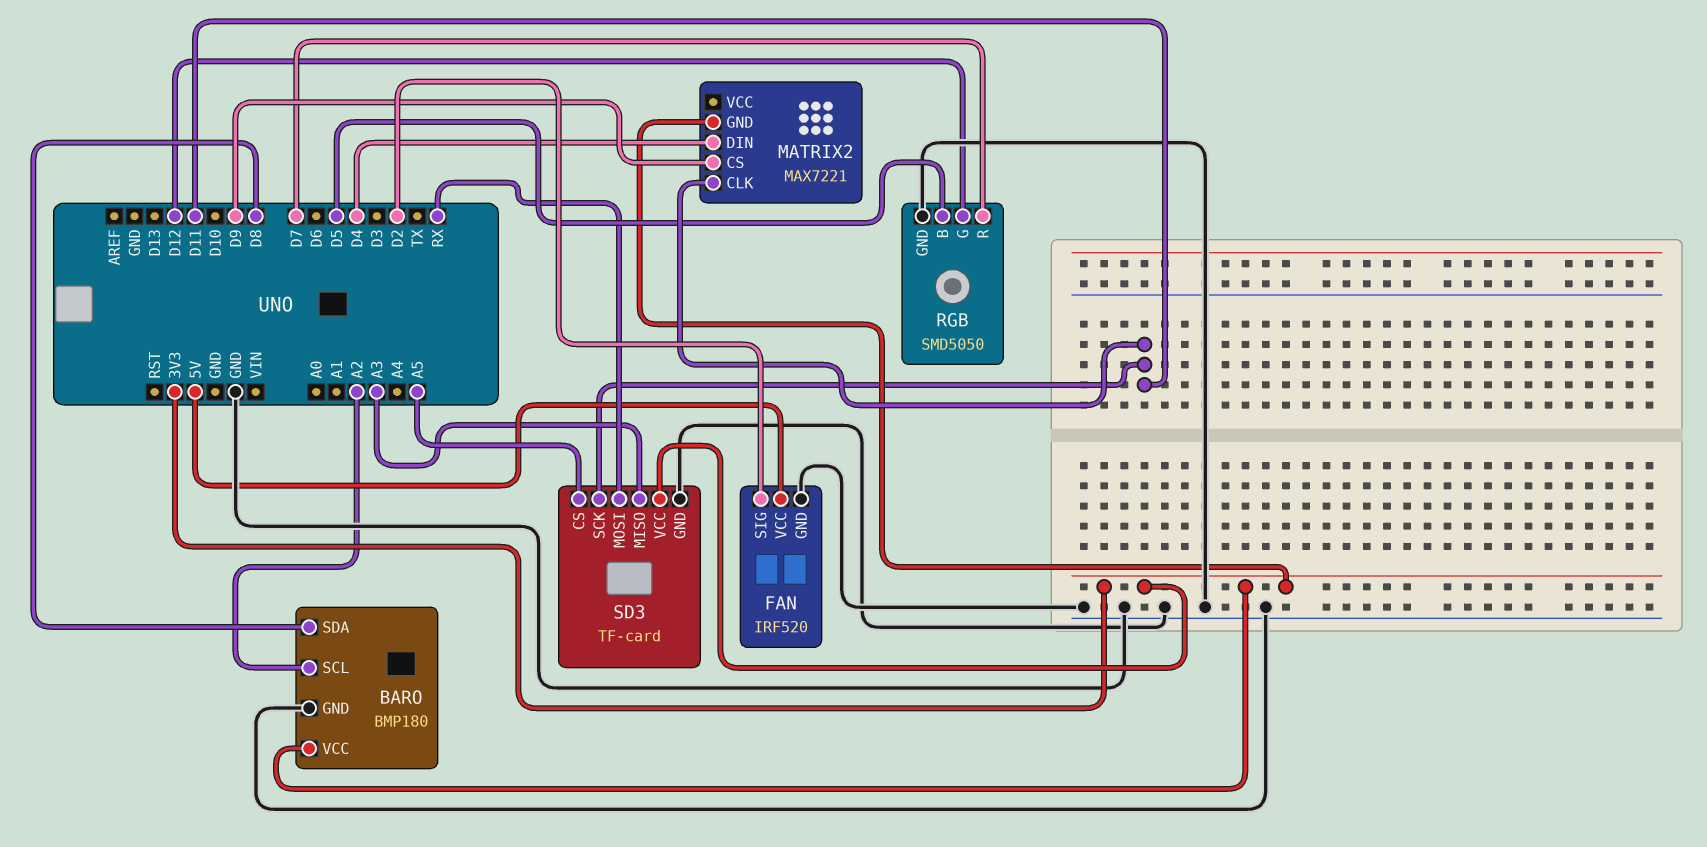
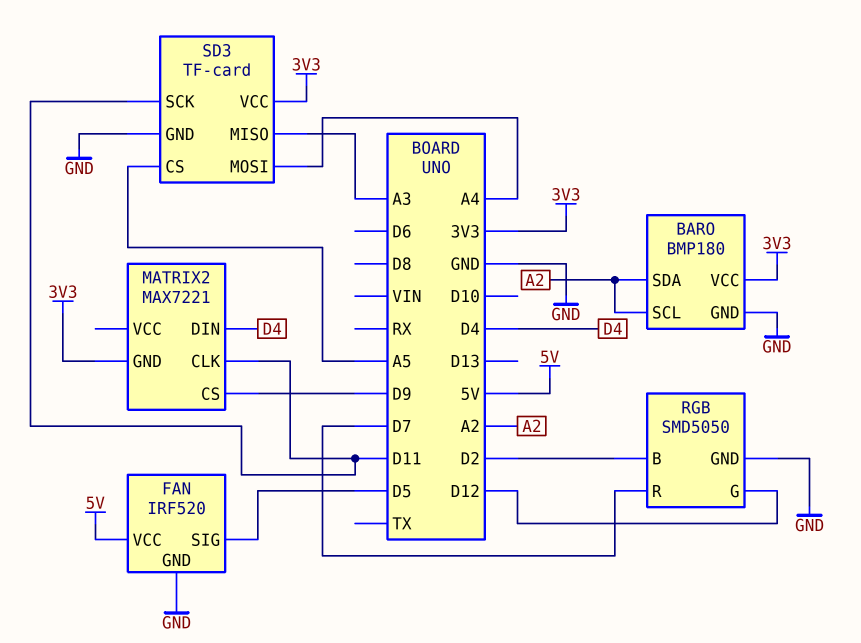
BARO pin SDA: D8 -> A2
FAN pin SIG: D2 -> D5
RGB pin B: D5 -> D2
SD3 pin MOSI: RX -> A4

